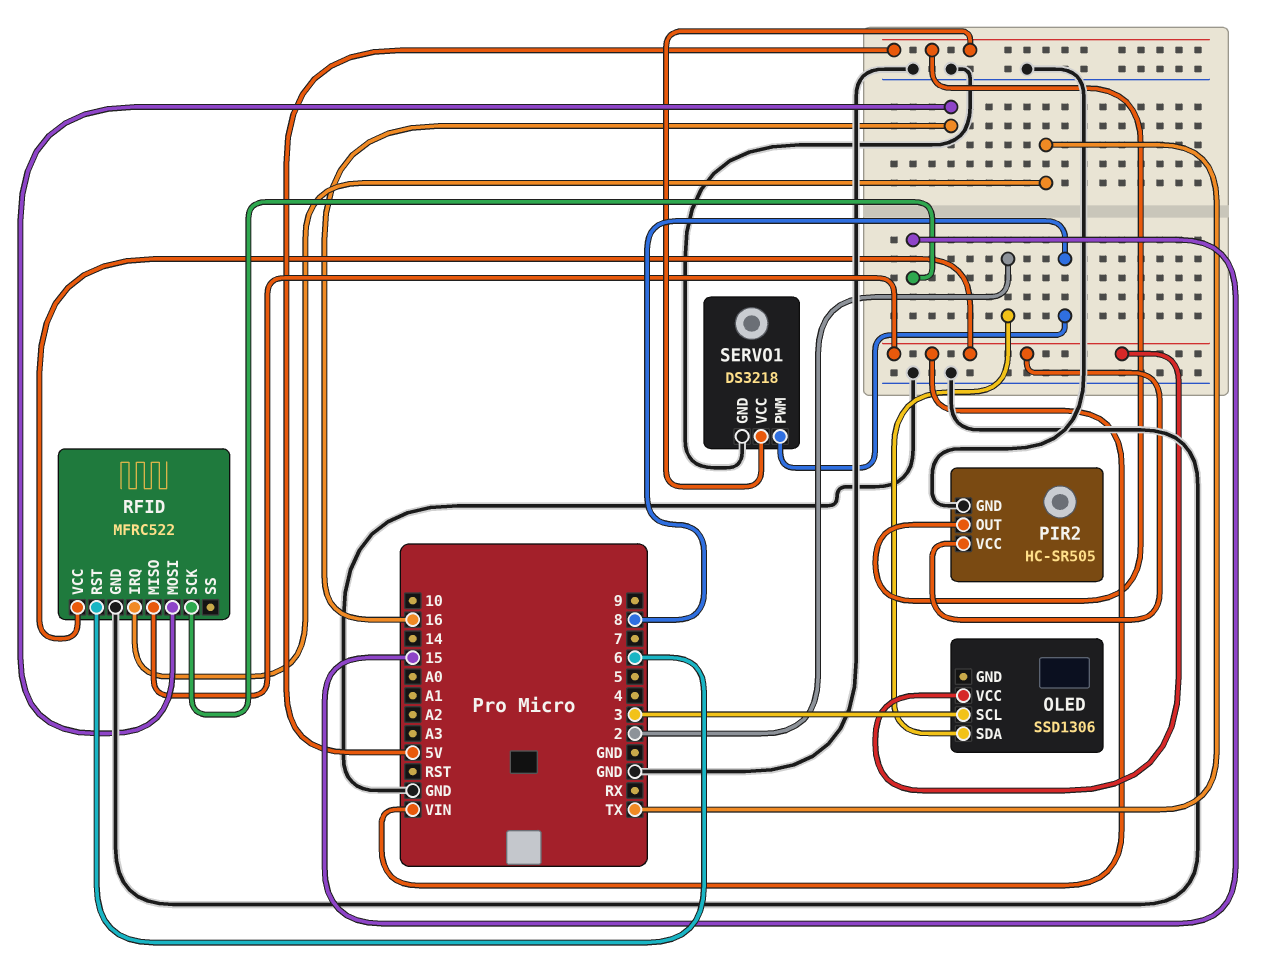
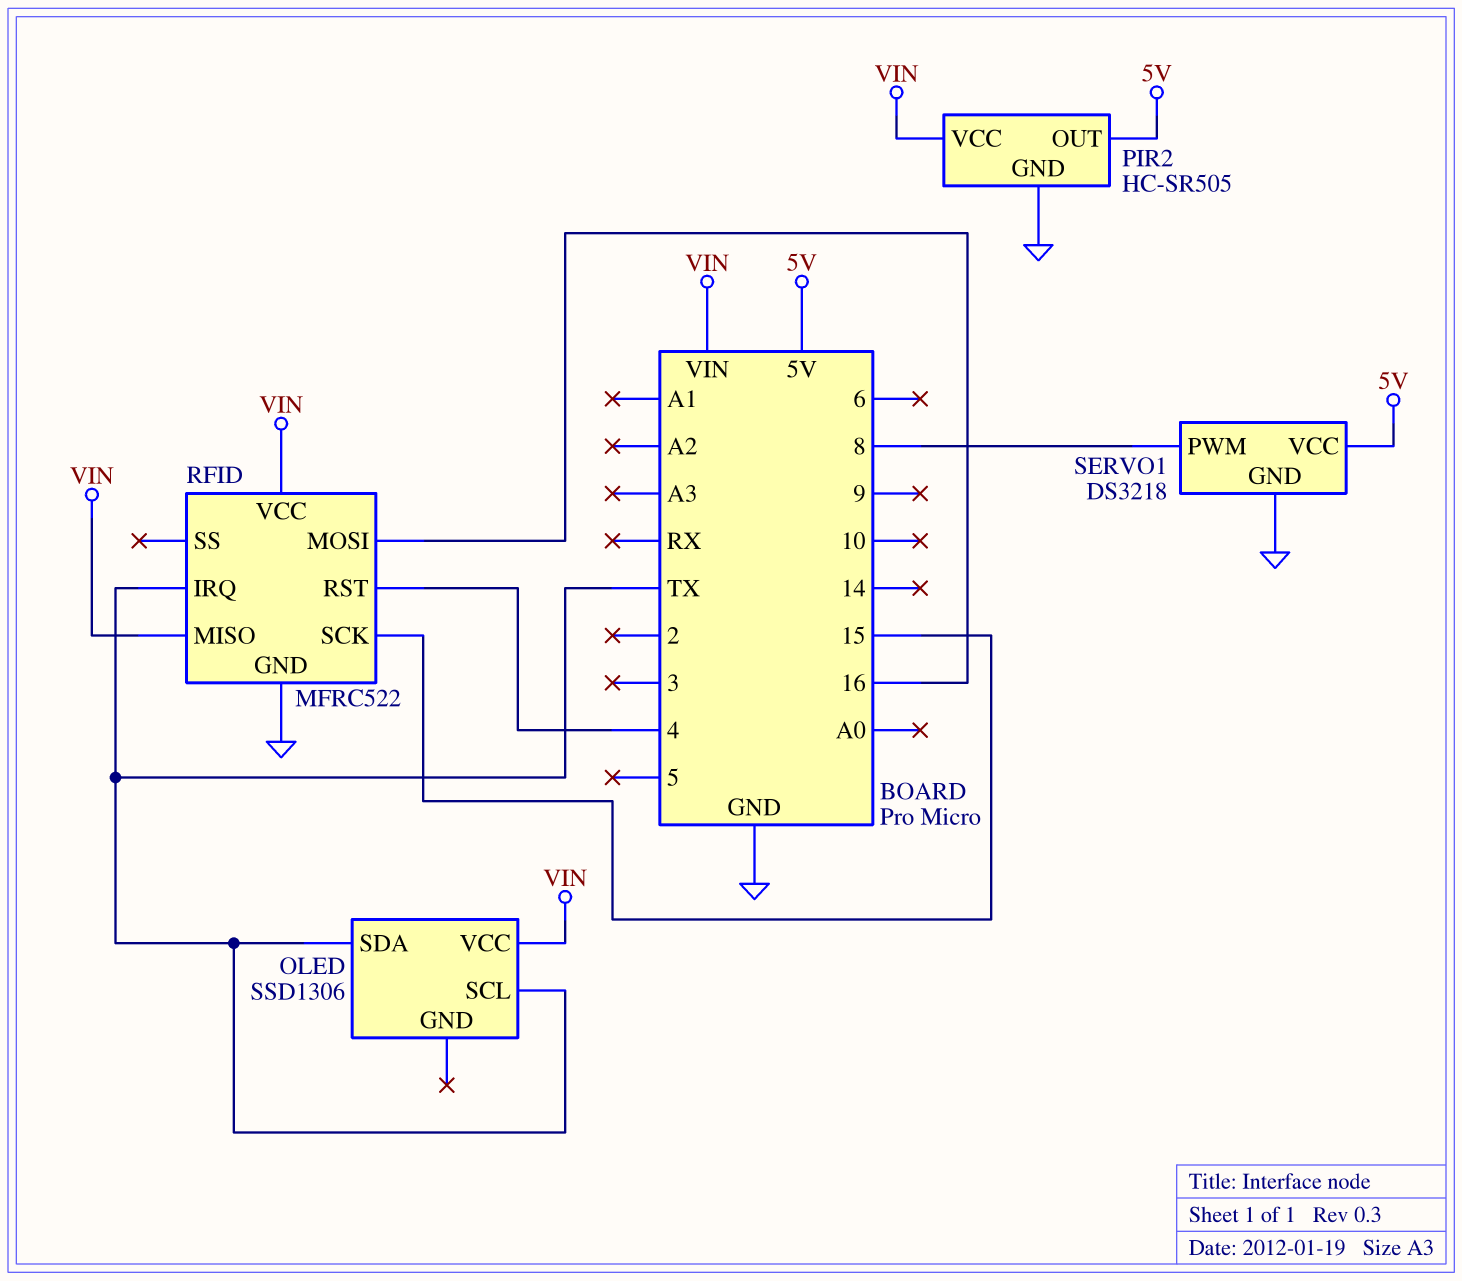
OLED pin SCL: 3 -> TX
OLED pin SDA: 2 -> TX
RFID pin RST: 6 -> 4

